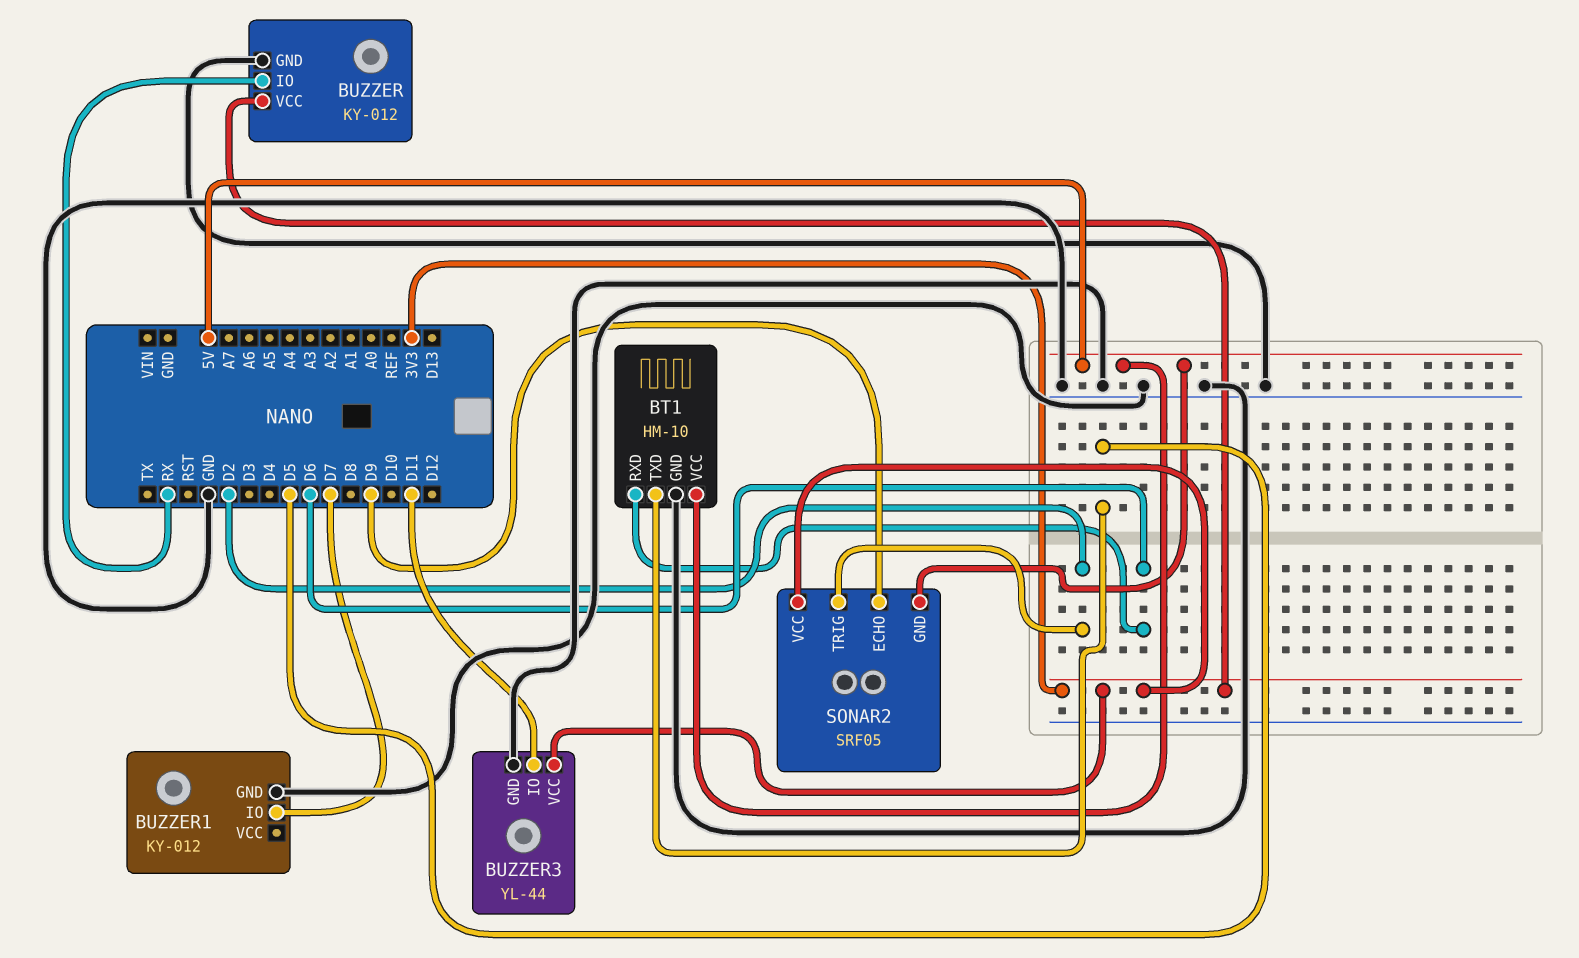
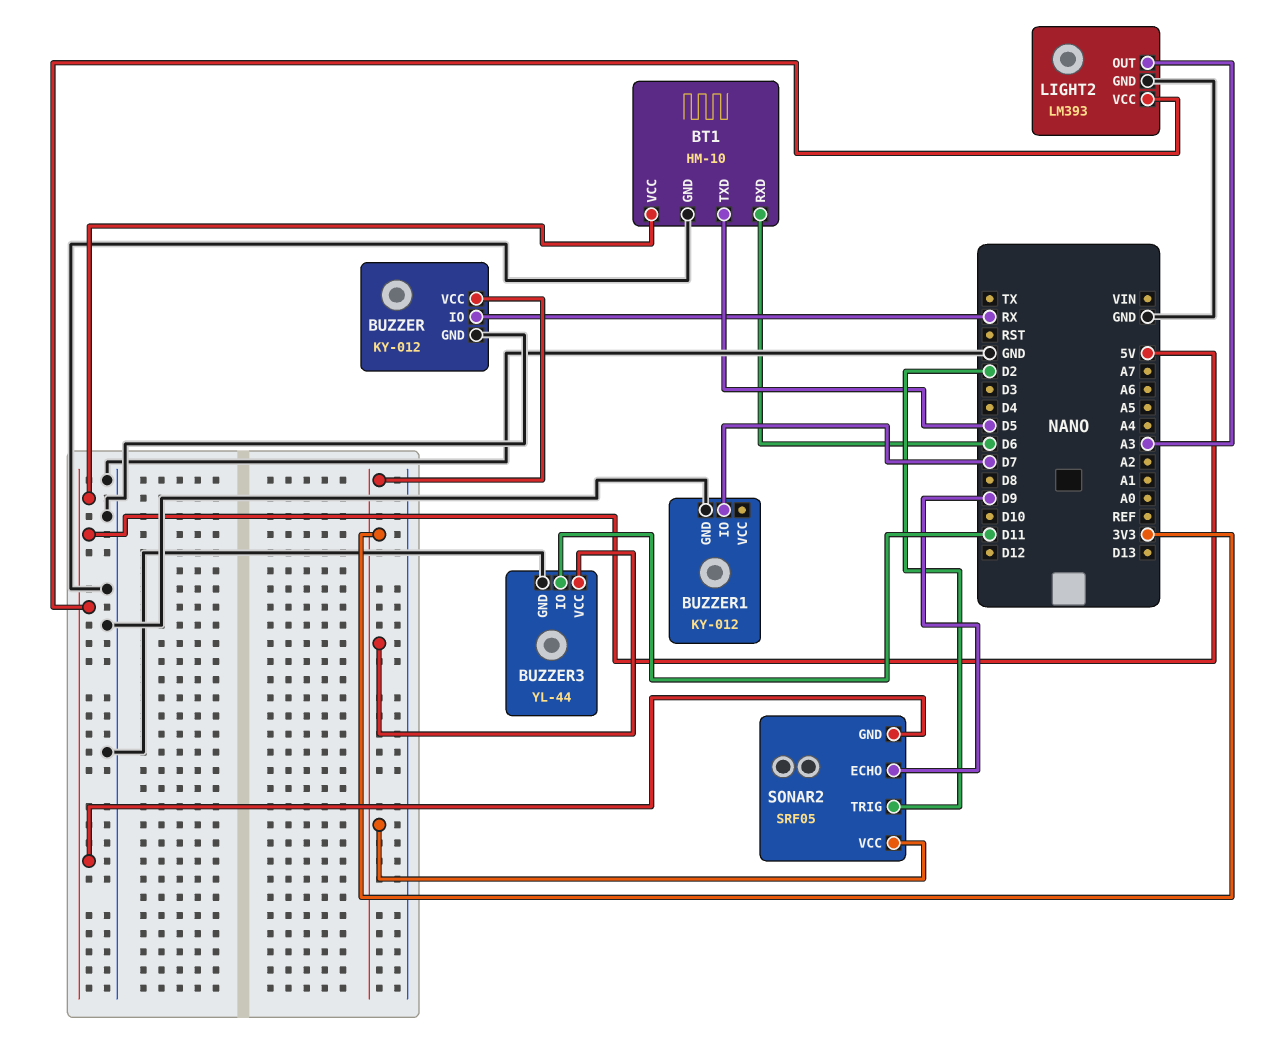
LIGHT2: none -> LM393
LIGHT2 pin GND: none -> GND
LIGHT2 pin OUT: none -> A3
LIGHT2 pin VCC: none -> 5V

